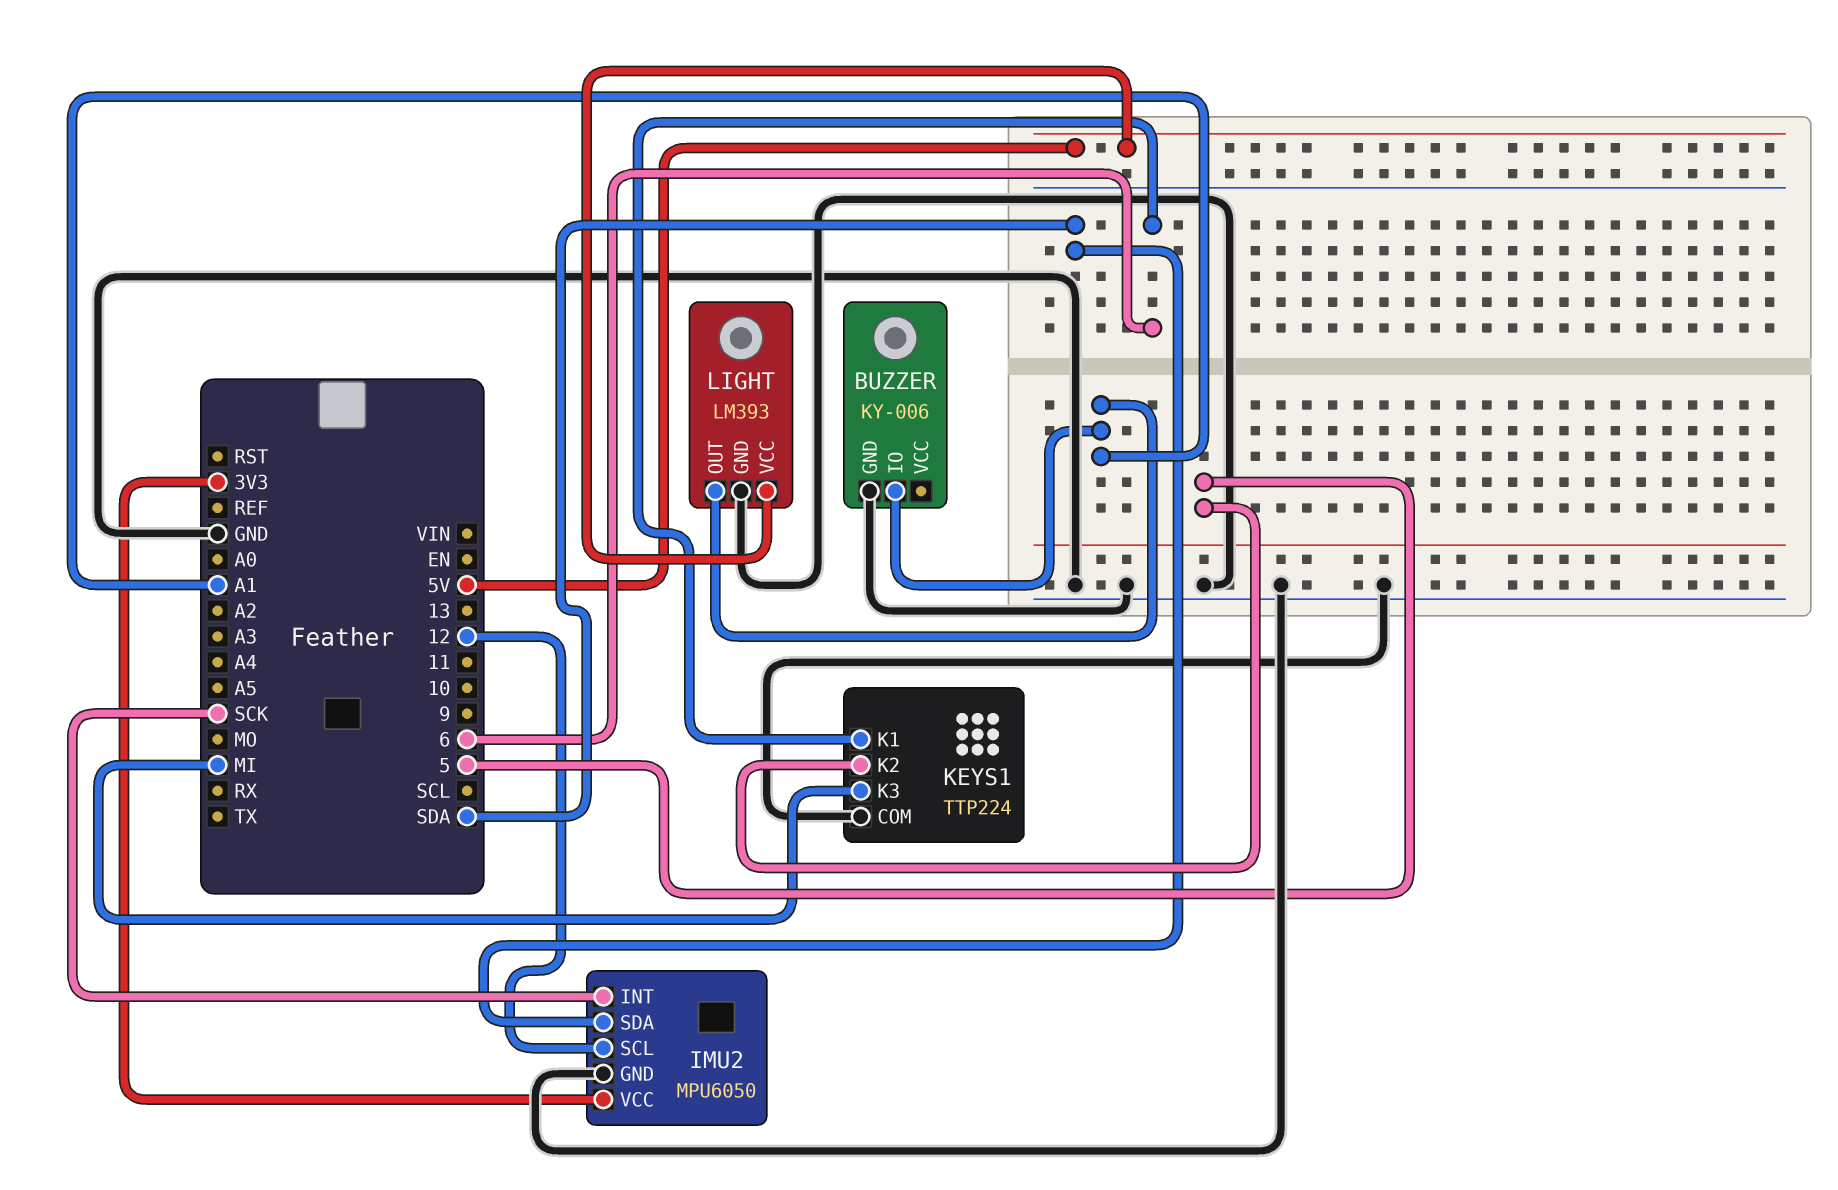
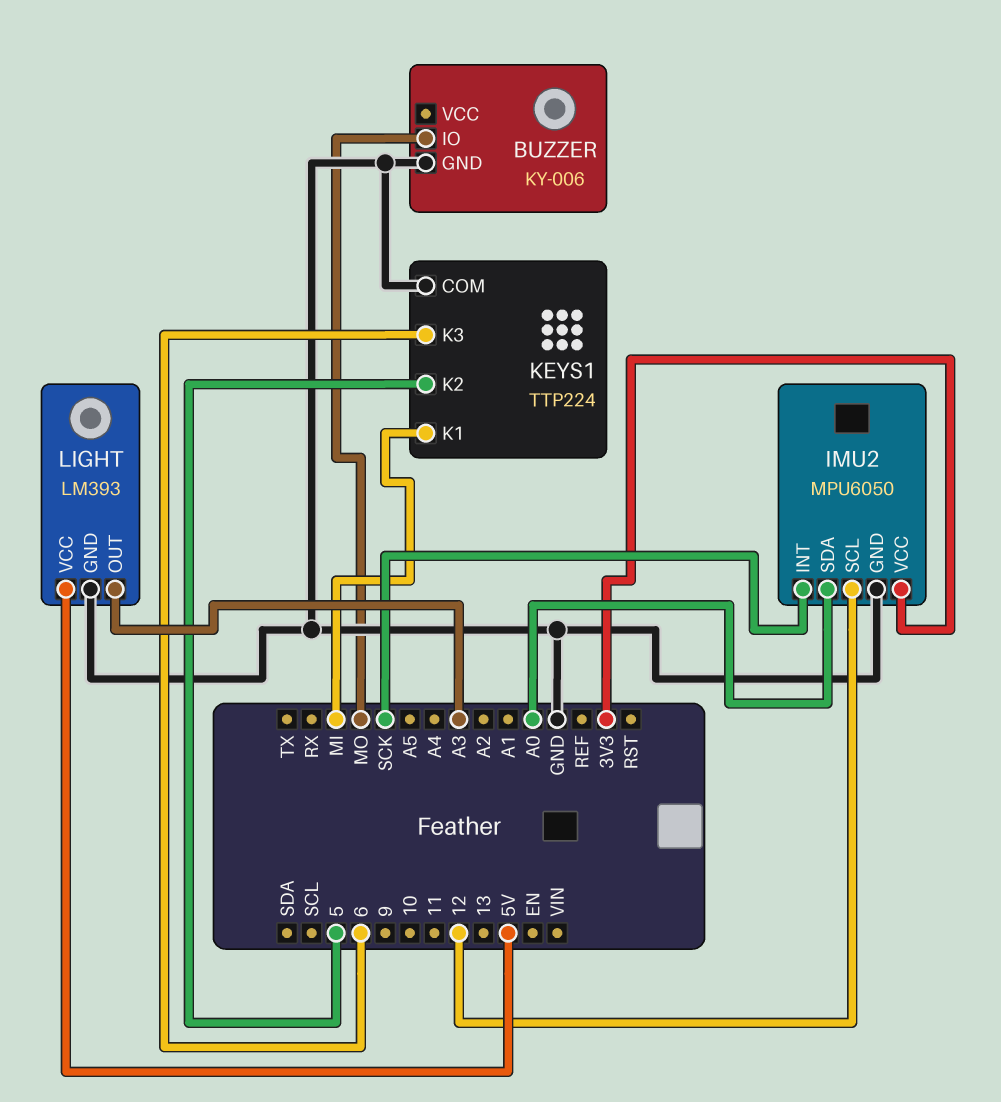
BUZZER pin IO: A1 -> MO
IMU2 pin SDA: SDA -> A0
KEYS1 pin K1: 6 -> MI
KEYS1 pin K3: MI -> 6
LIGHT pin OUT: A1 -> A3

